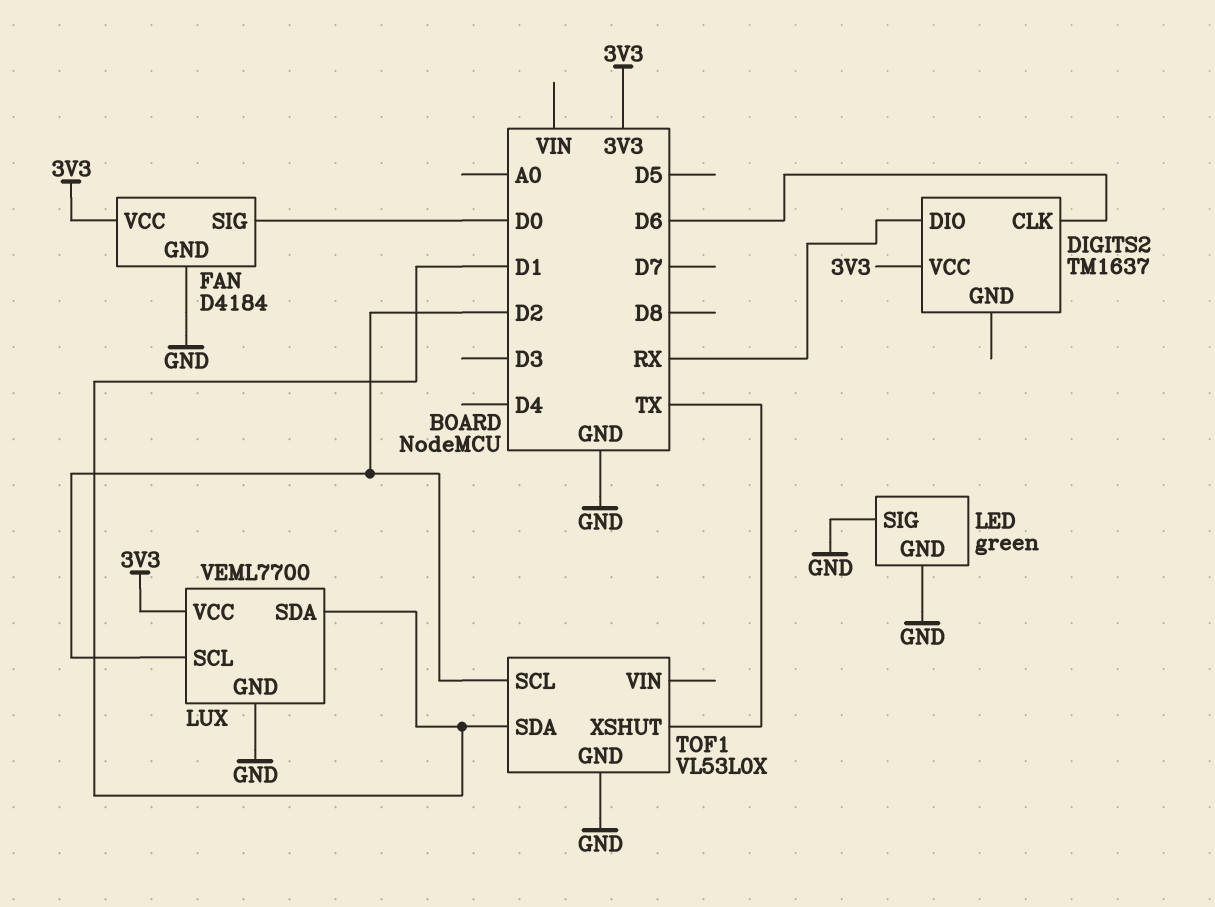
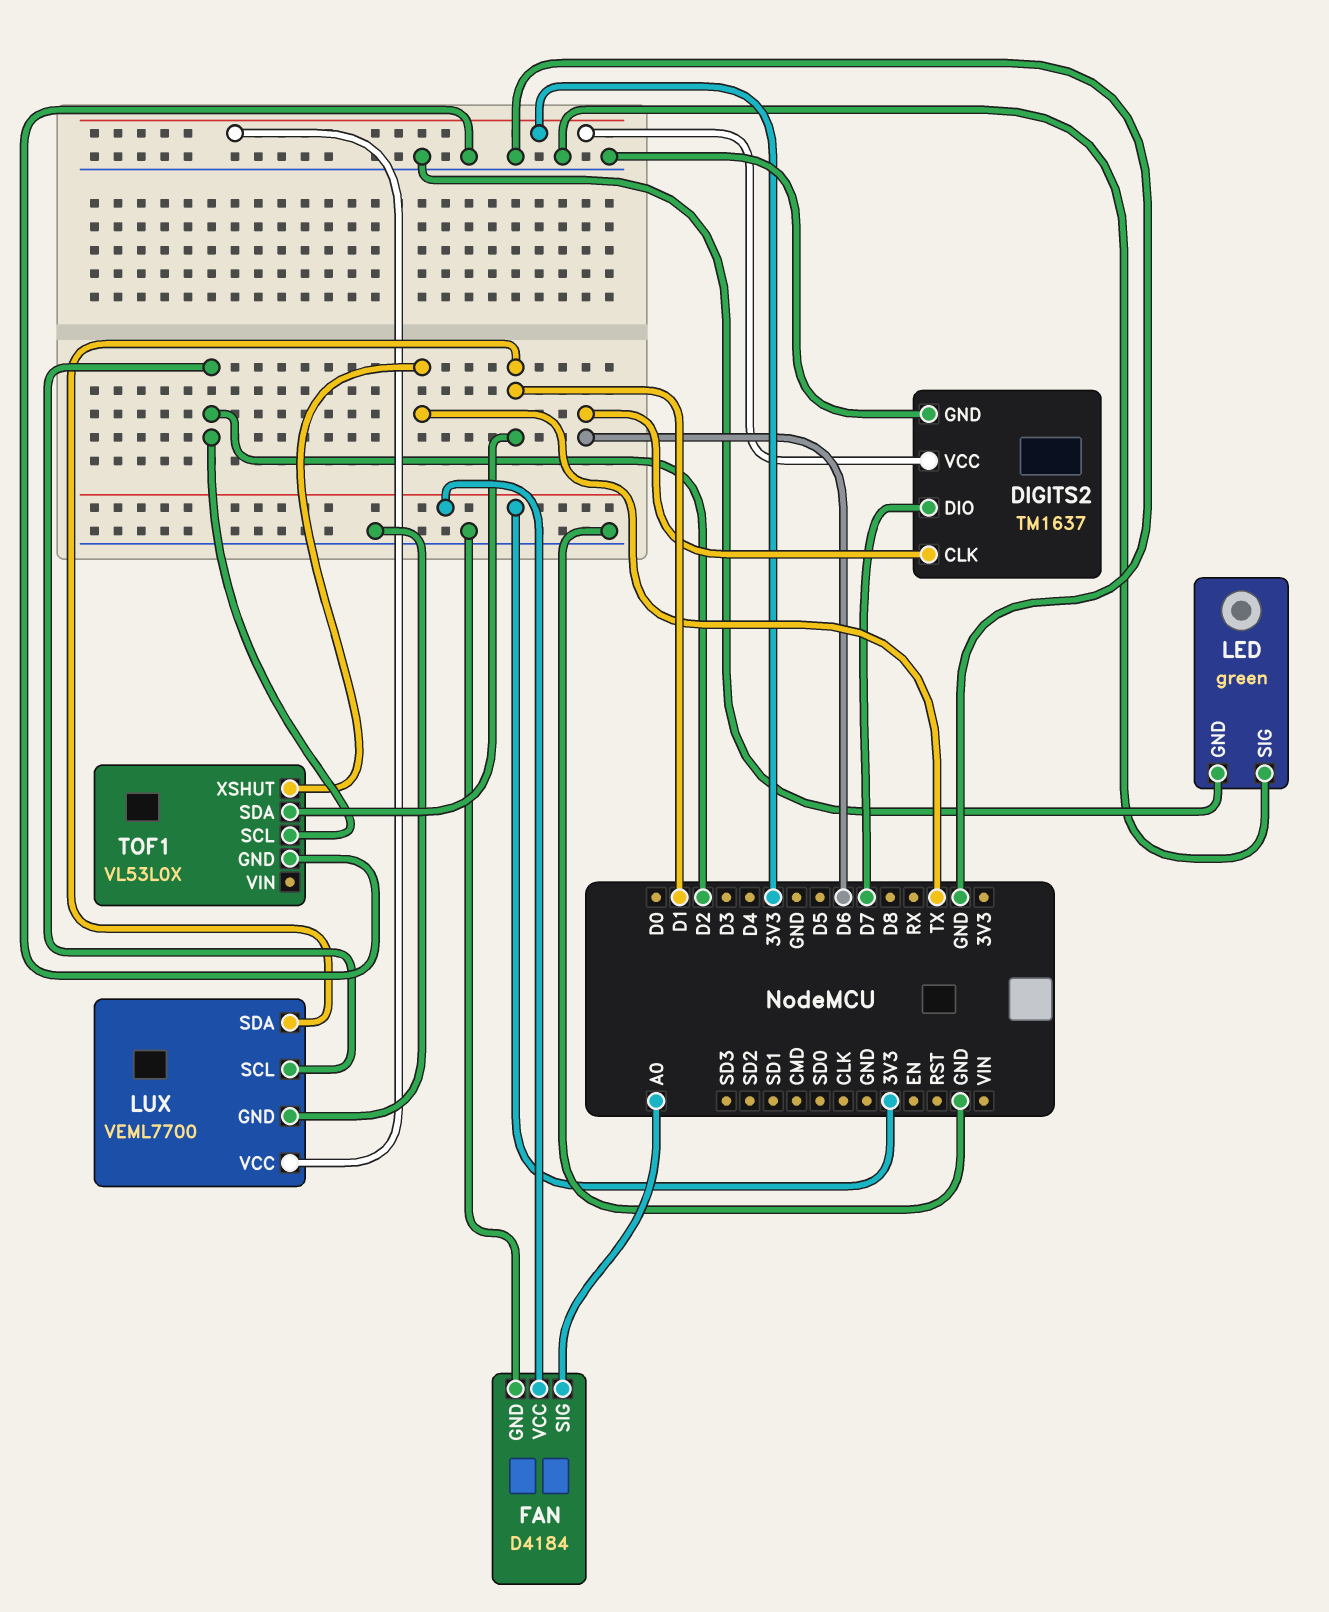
DIGITS2 pin DIO: RX -> D7
DIGITS2 pin GND: none -> GND
FAN pin SIG: D0 -> A0

